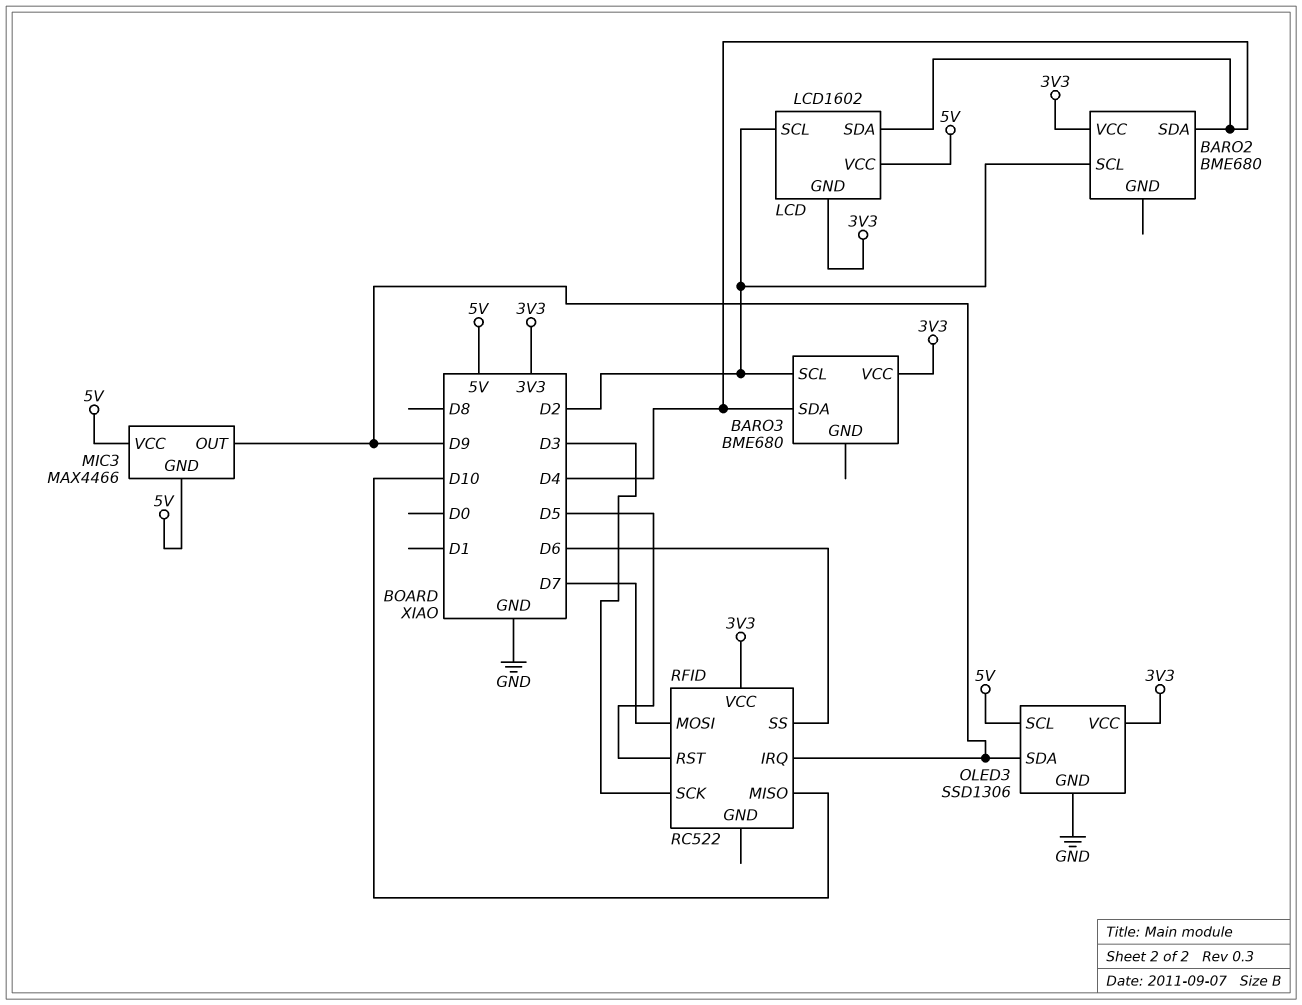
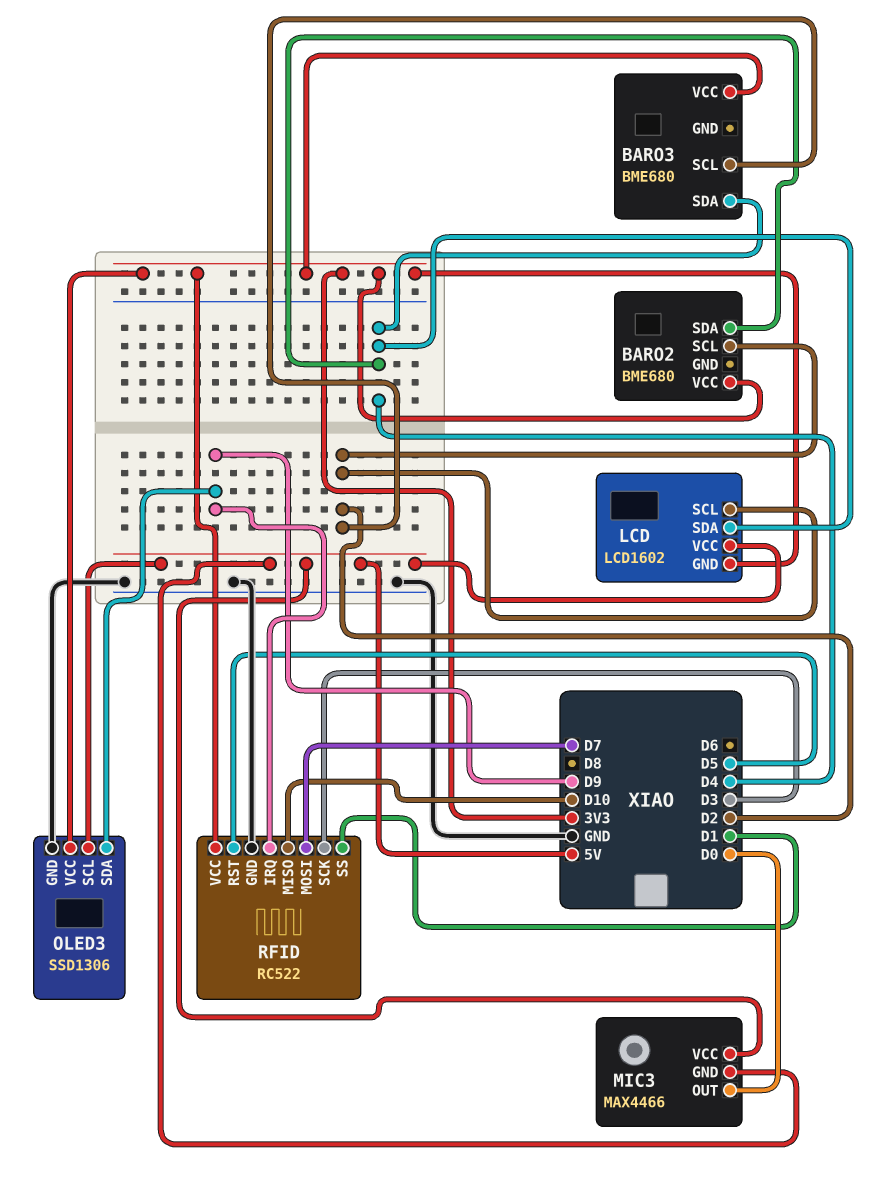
MIC3 pin OUT: D9 -> D0
RFID pin GND: none -> GND
RFID pin SS: D6 -> D1

